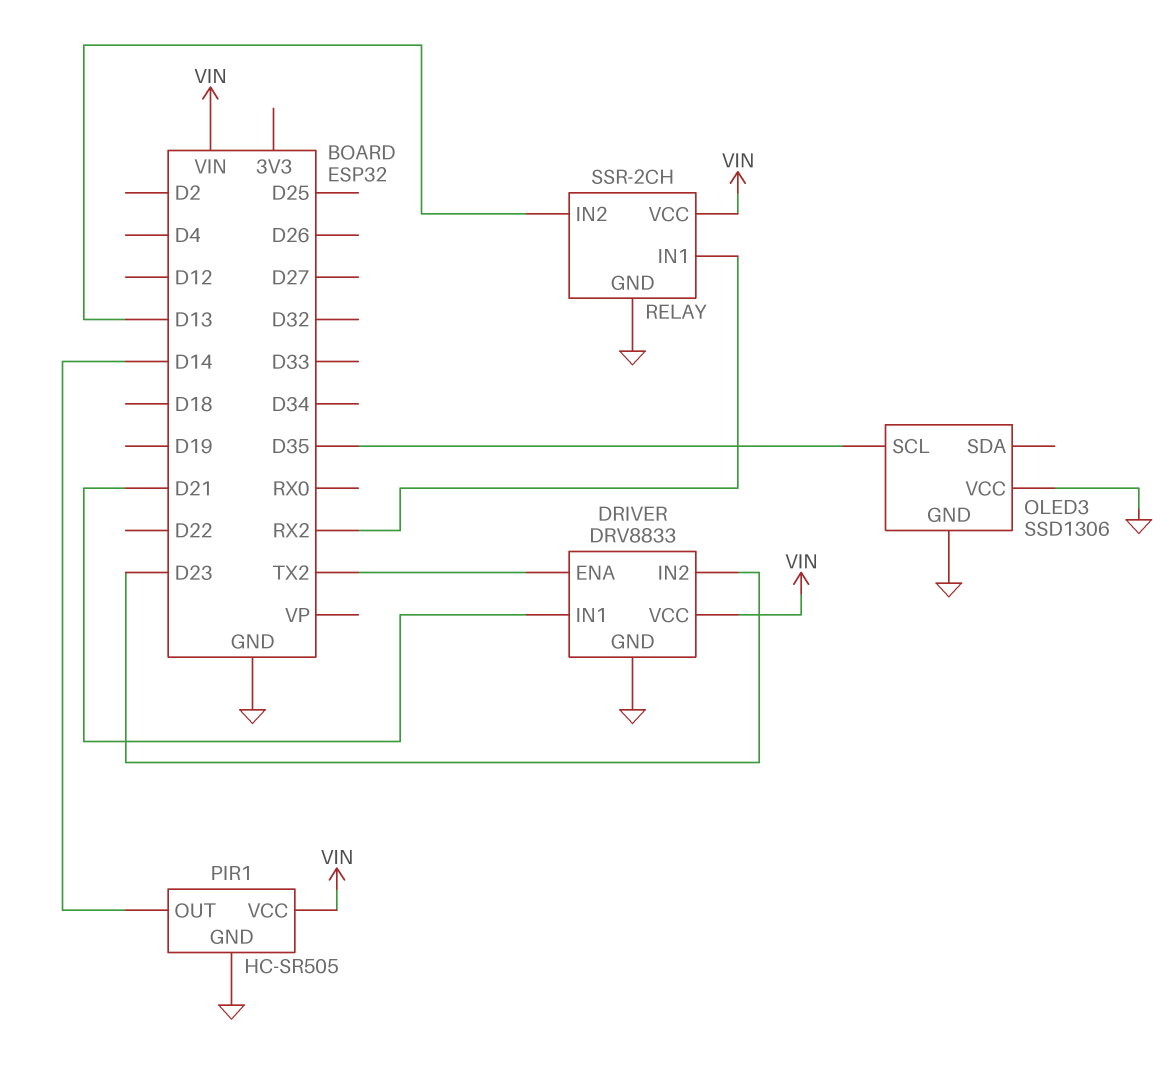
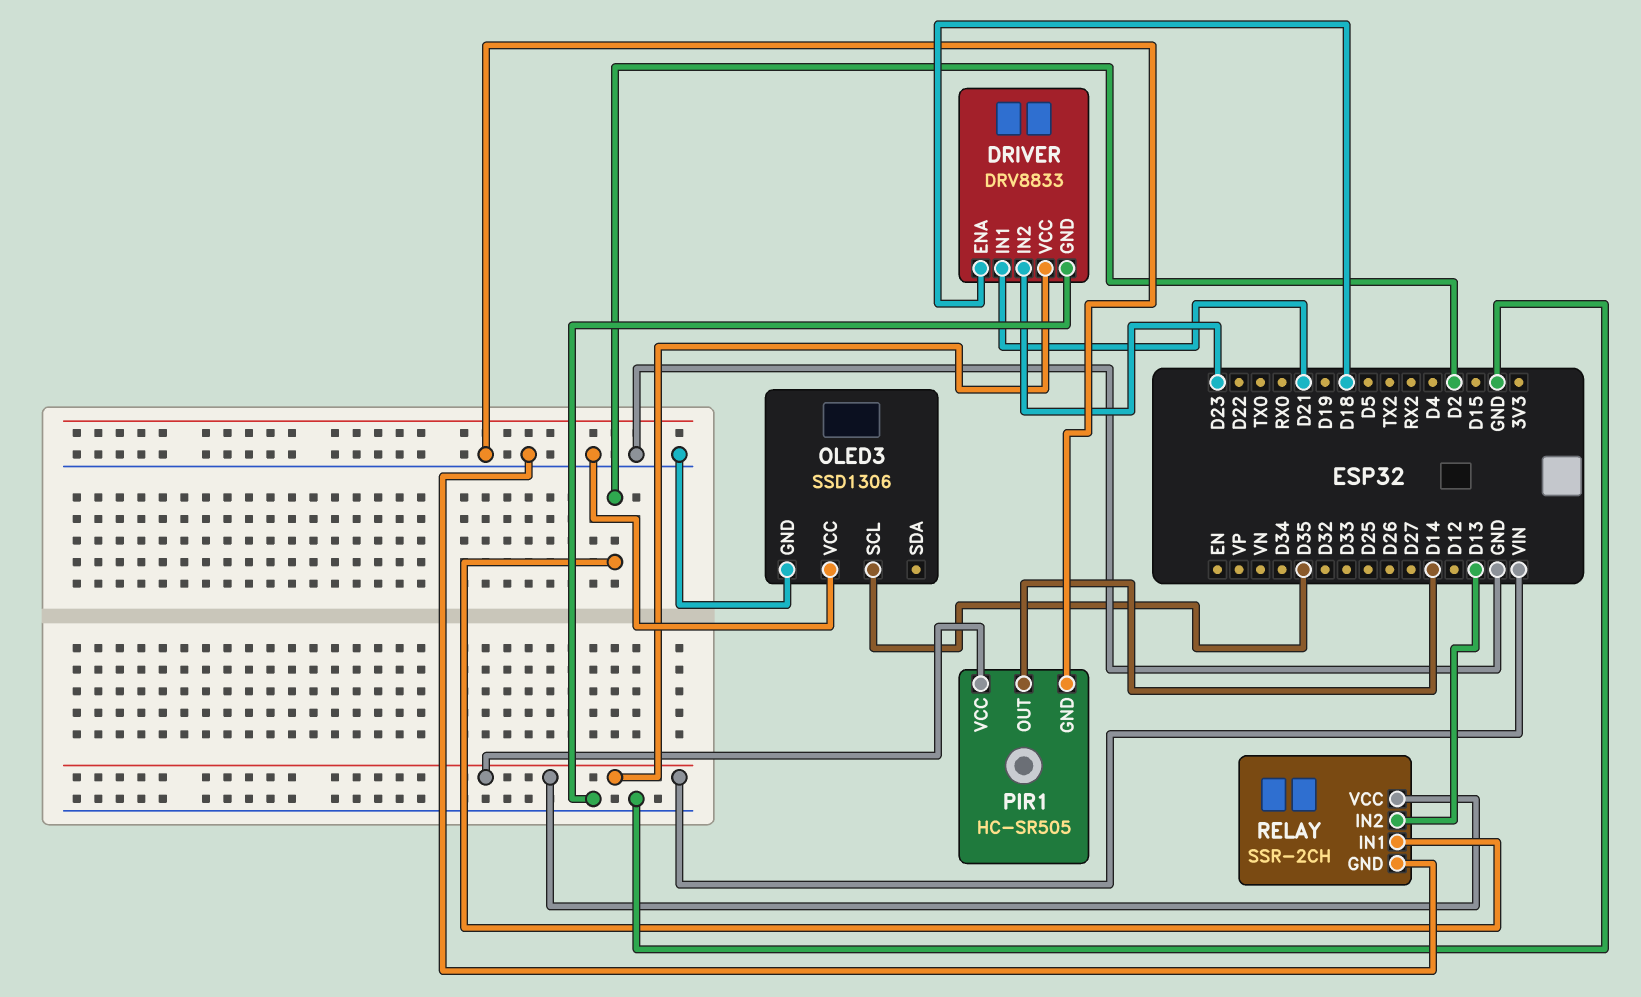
DRIVER pin ENA: TX2 -> D18
RELAY pin IN1: RX2 -> D2

